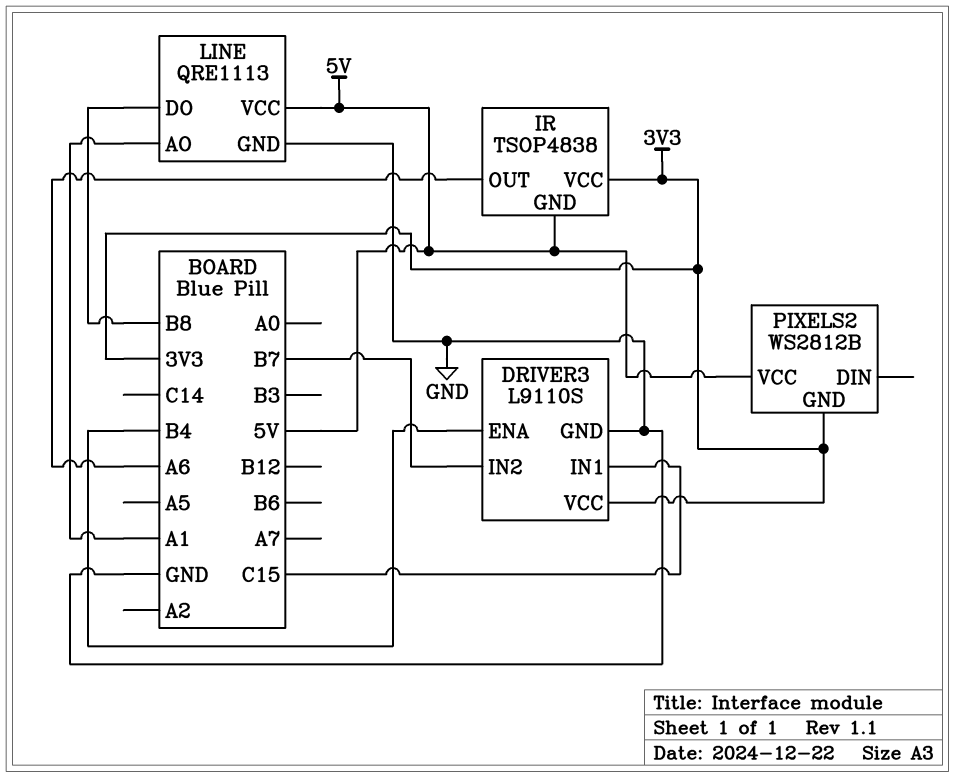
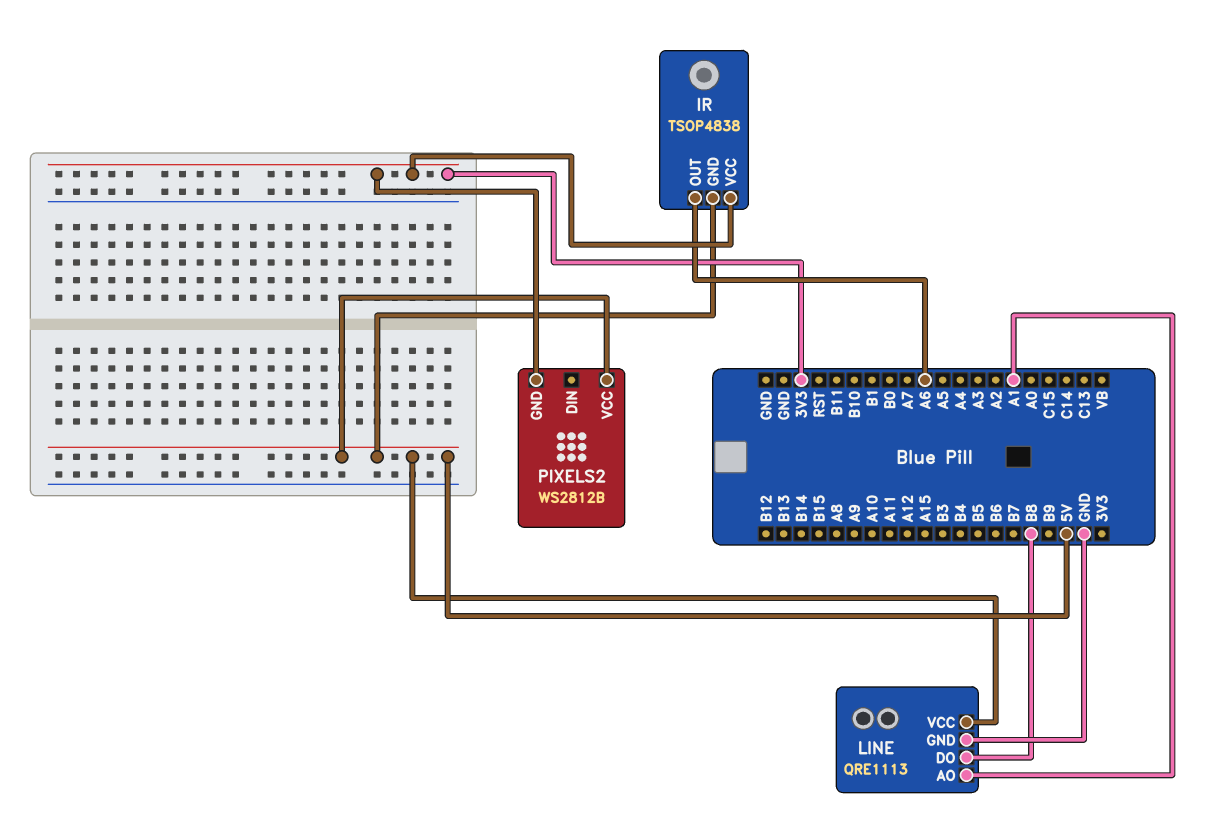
DRIVER3: L9110S -> none
DRIVER3 pin ENA: B4 -> none
DRIVER3 pin GND: GND -> none
DRIVER3 pin IN1: C15 -> none
DRIVER3 pin IN2: B7 -> none
DRIVER3 pin VCC: 3V3 -> none

